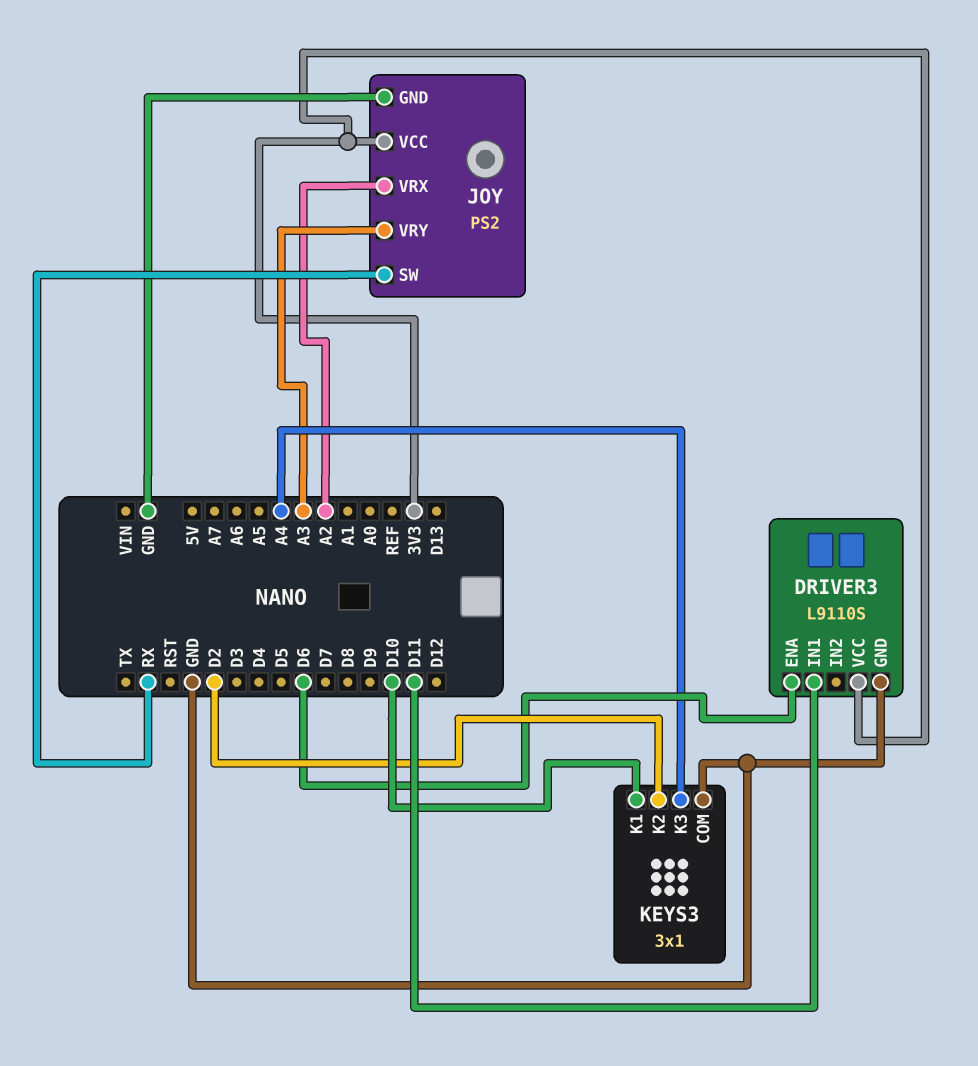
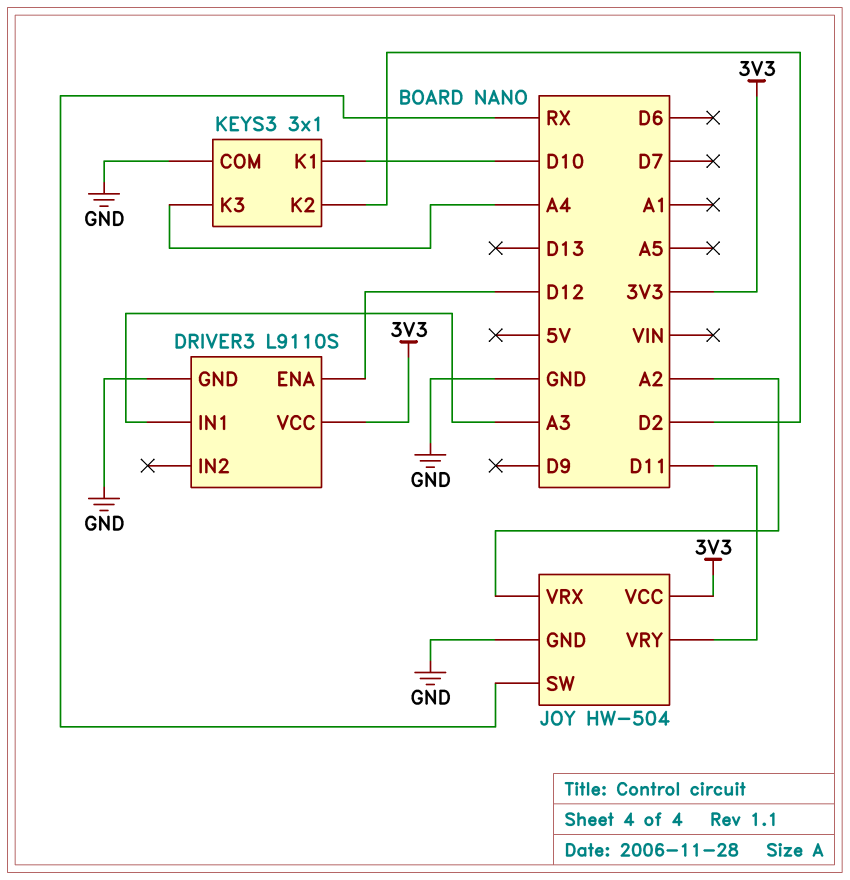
DRIVER3 pin ENA: D6 -> D12
DRIVER3 pin IN1: D11 -> A3
JOY: PS2 -> HW-504
JOY pin VRY: A3 -> D11

